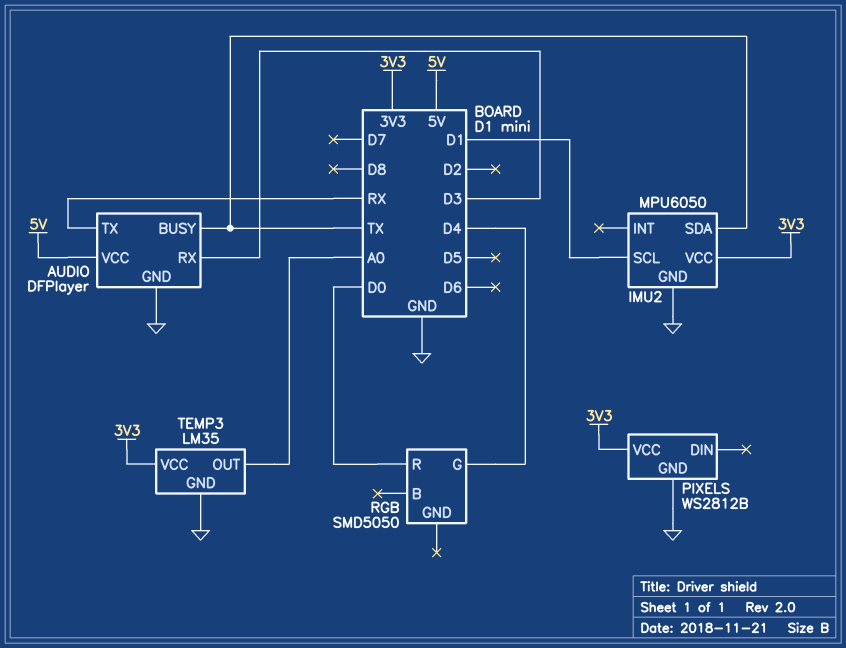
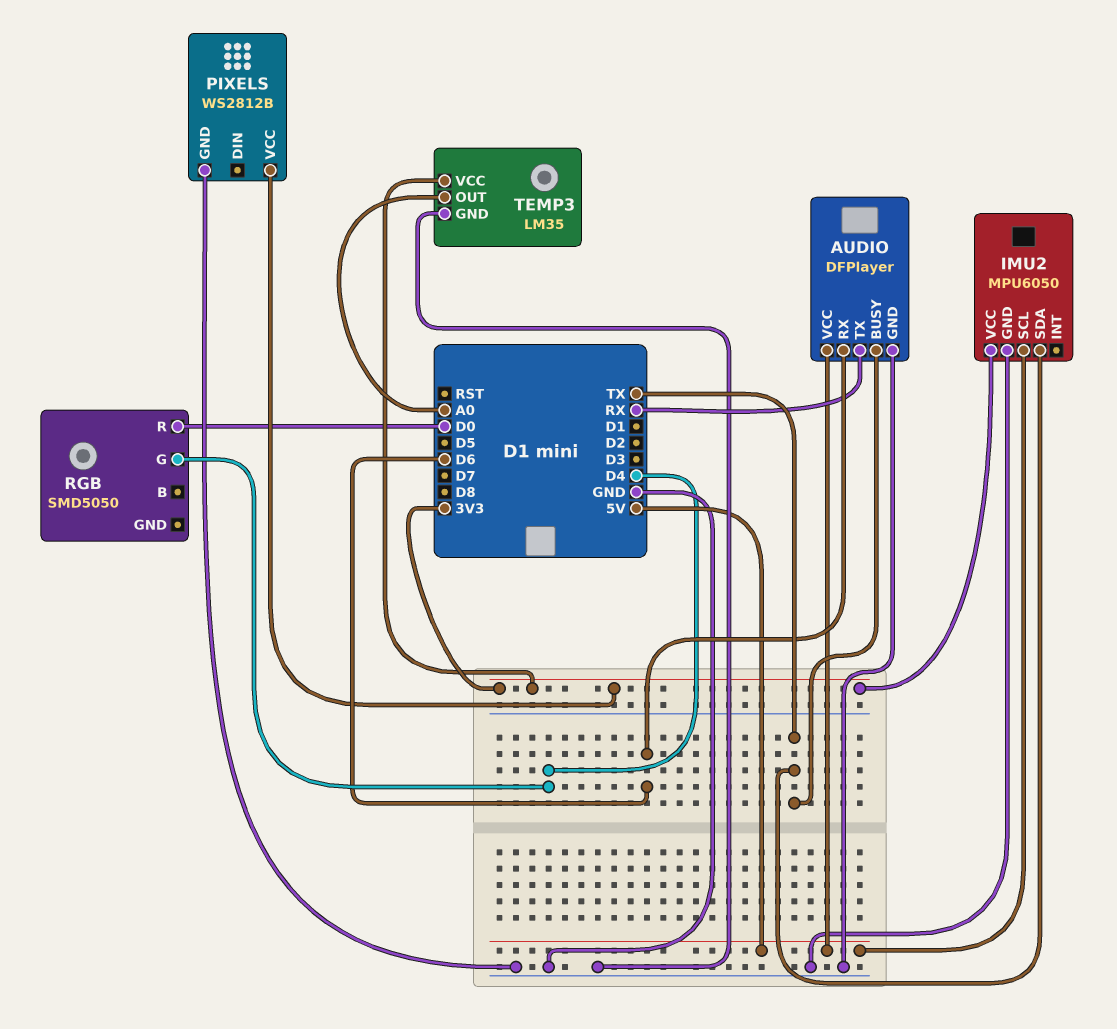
AUDIO pin RX: D3 -> D6
IMU2 pin SCL: D1 -> 5V

